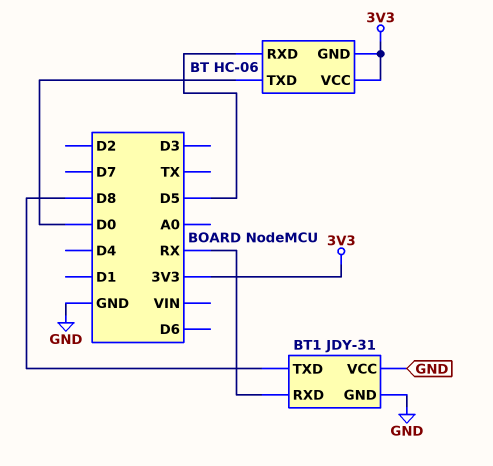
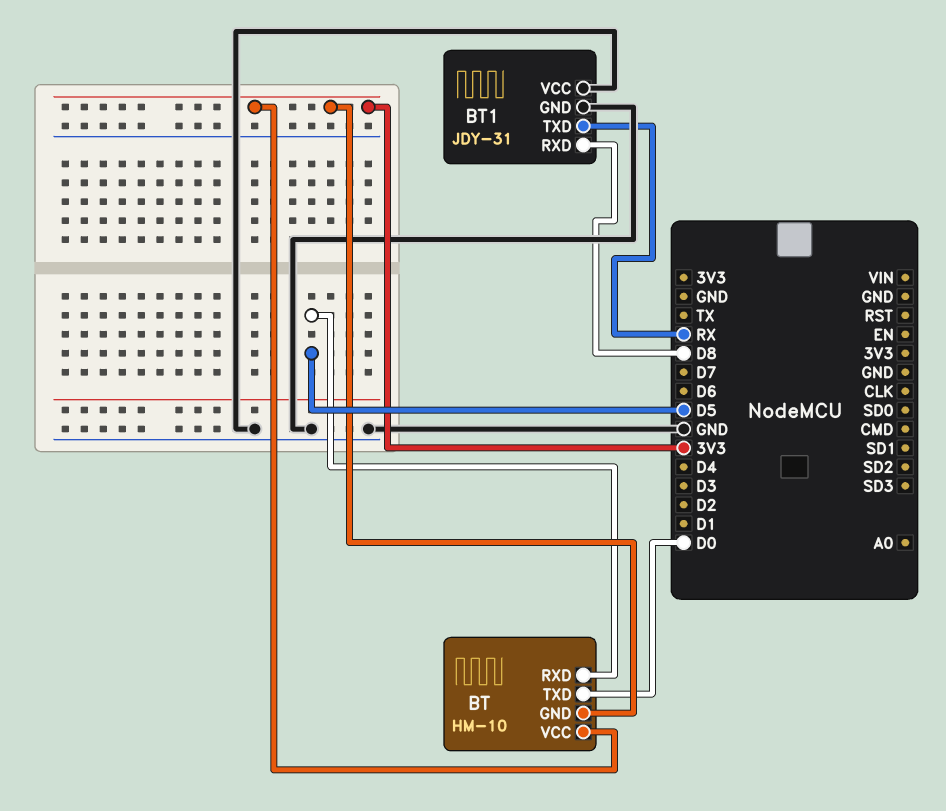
BT: HC-06 -> HM-10
BT1 pin RXD: RX -> D8
BT1 pin TXD: D8 -> RX

